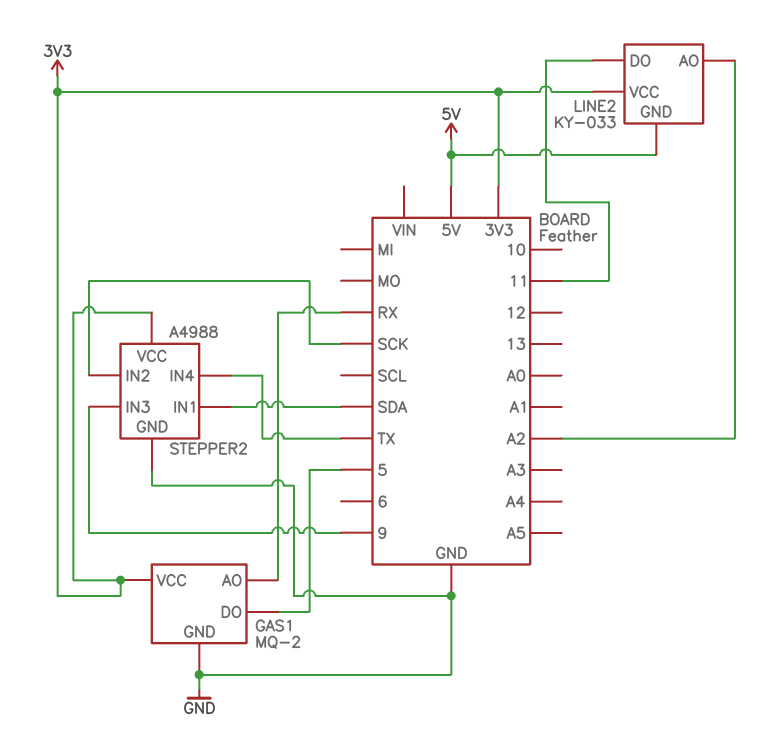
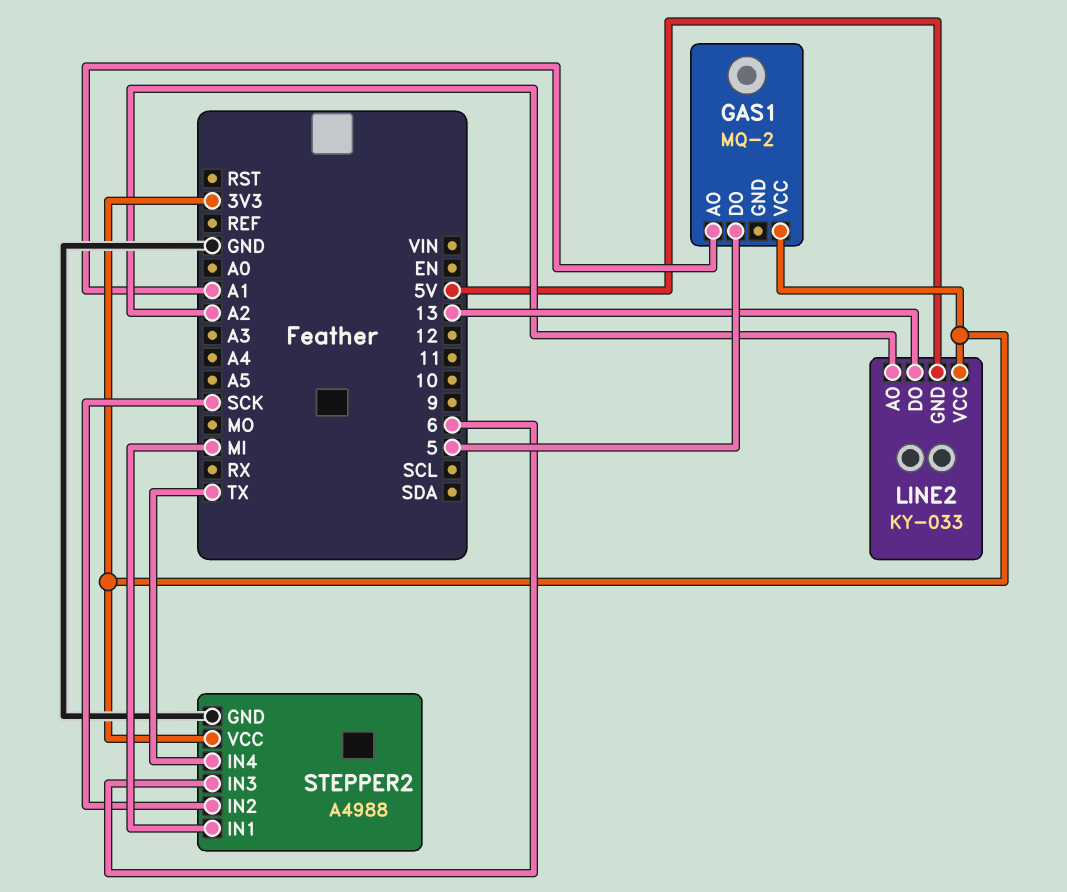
GAS1 pin AO: RX -> A1
GAS1 pin GND: GND -> none
LINE2 pin DO: 11 -> 13
STEPPER2 pin IN1: SDA -> MI
STEPPER2 pin IN3: 9 -> 6

